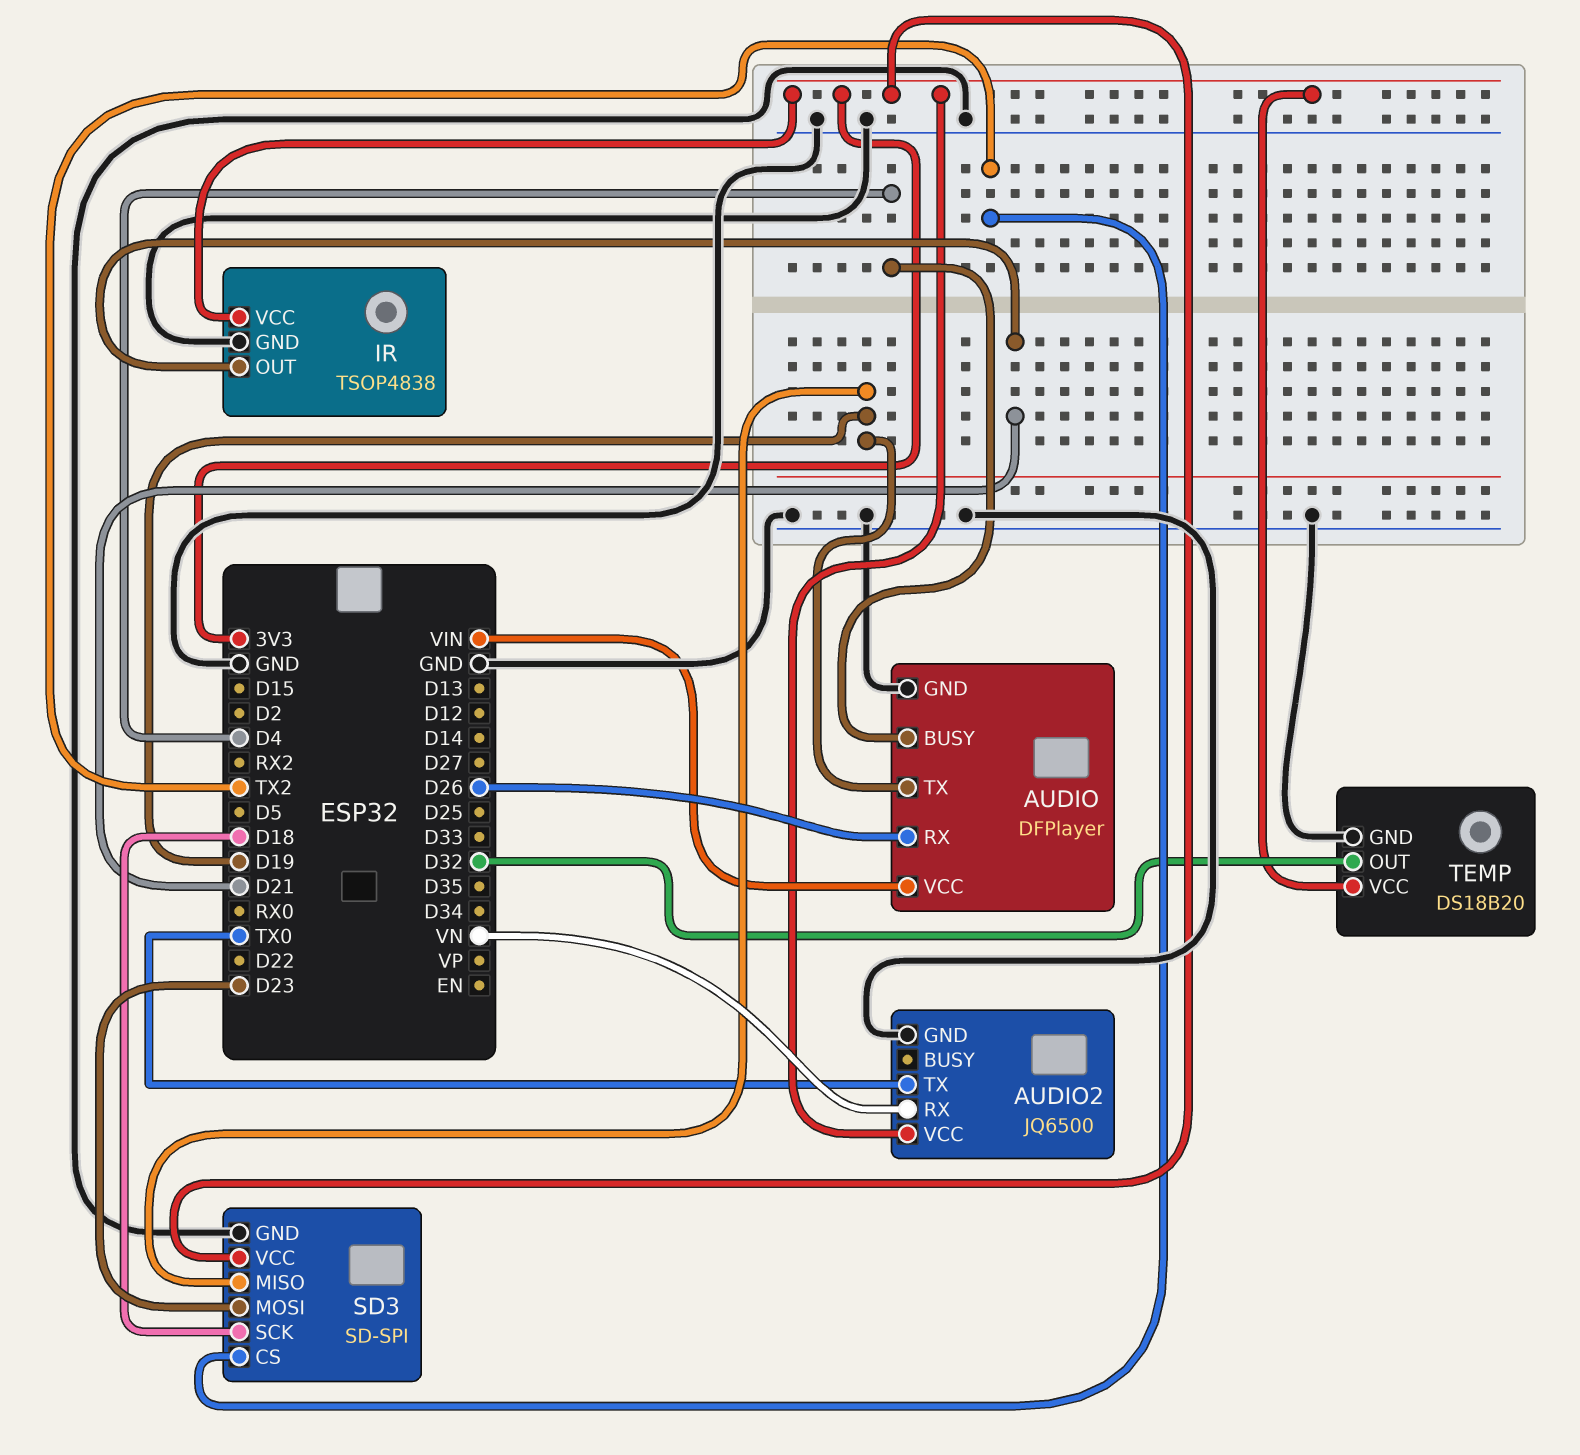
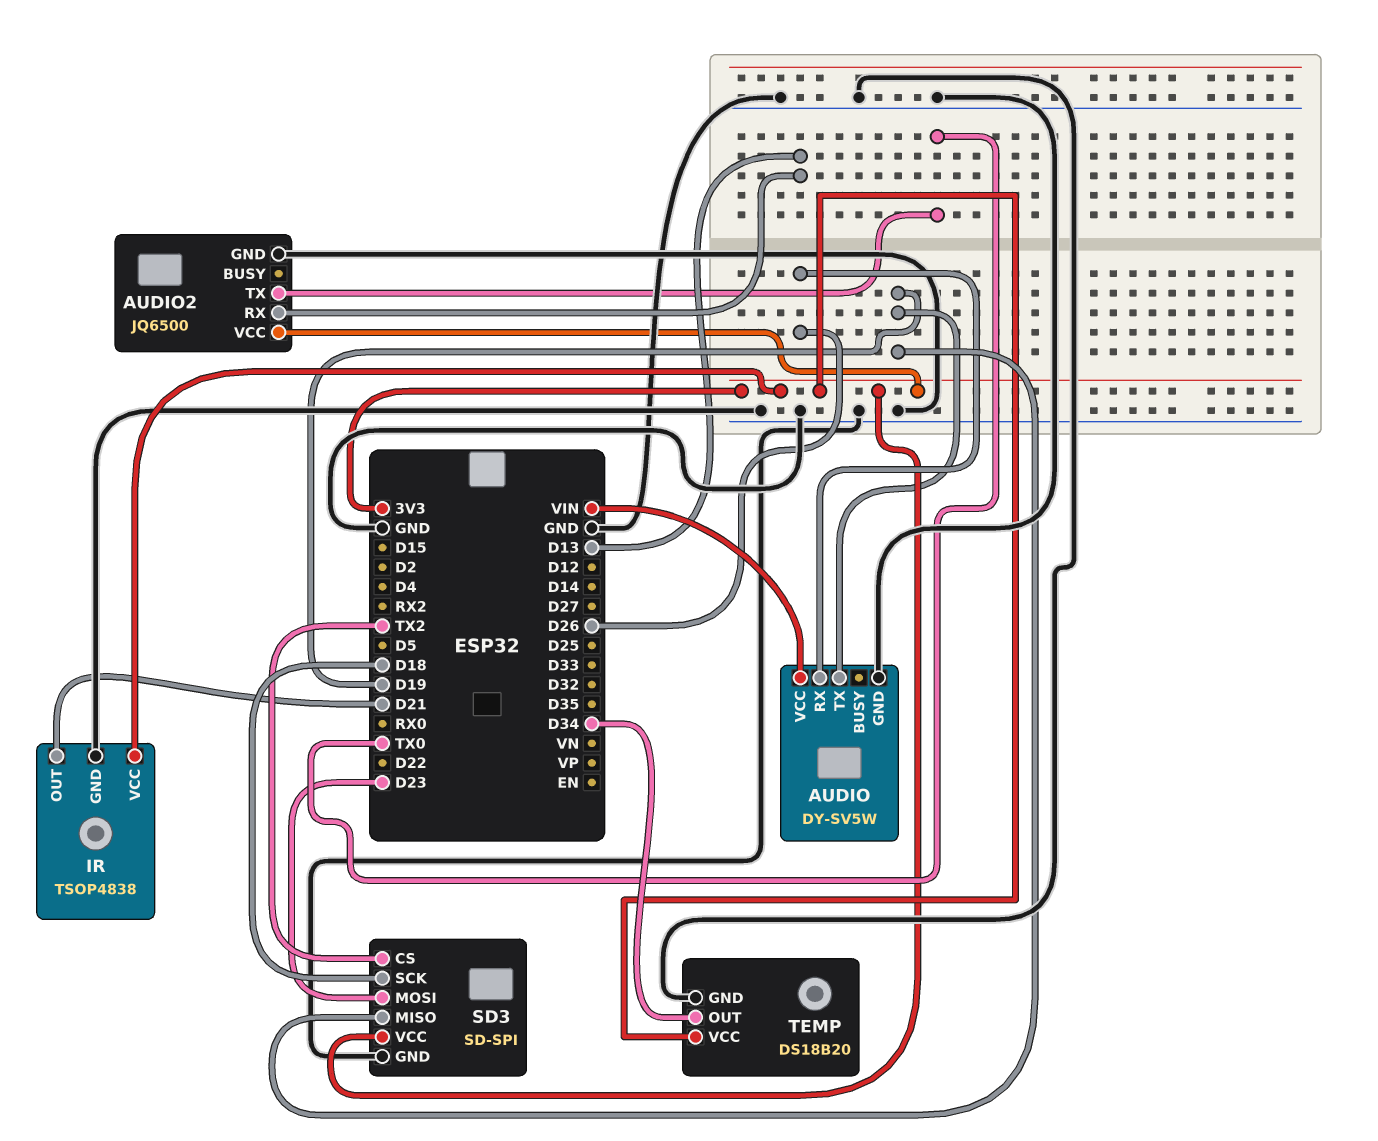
AUDIO: DFPlayer -> DY-SV5W
AUDIO pin BUSY: D4 -> none
AUDIO2 pin RX: VN -> D13
TEMP pin OUT: D32 -> D34

